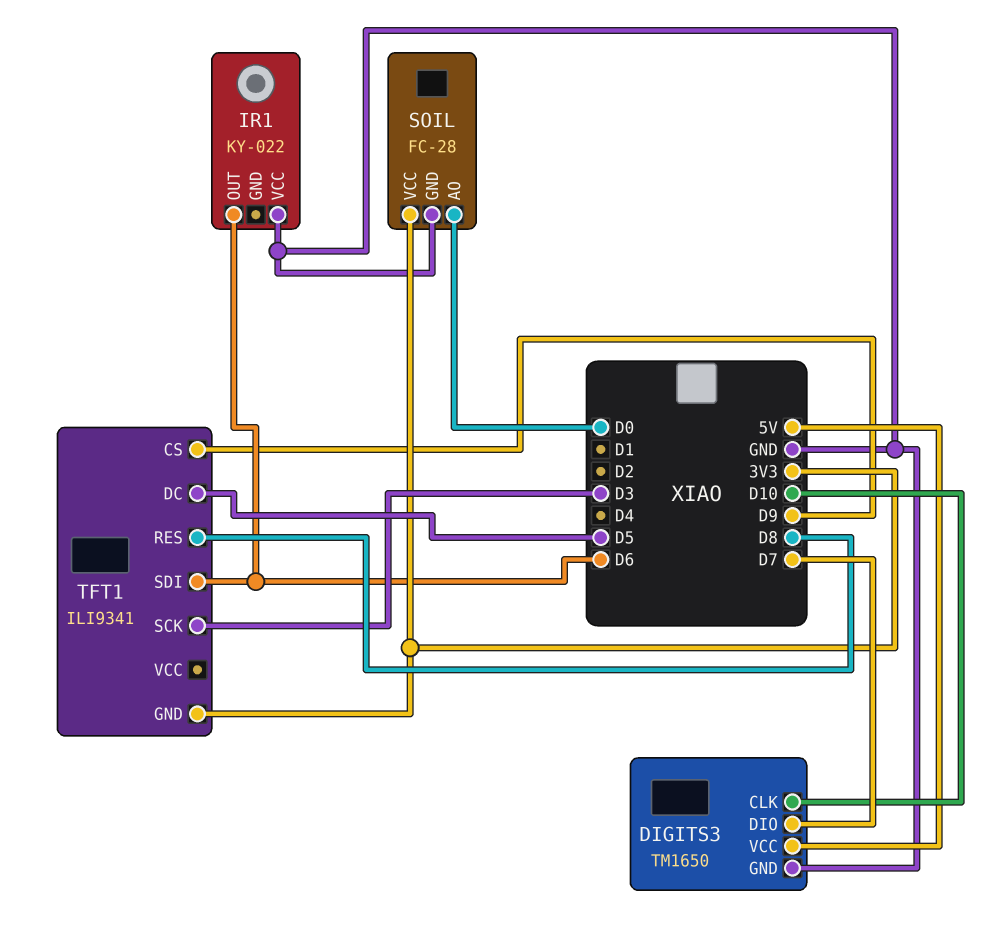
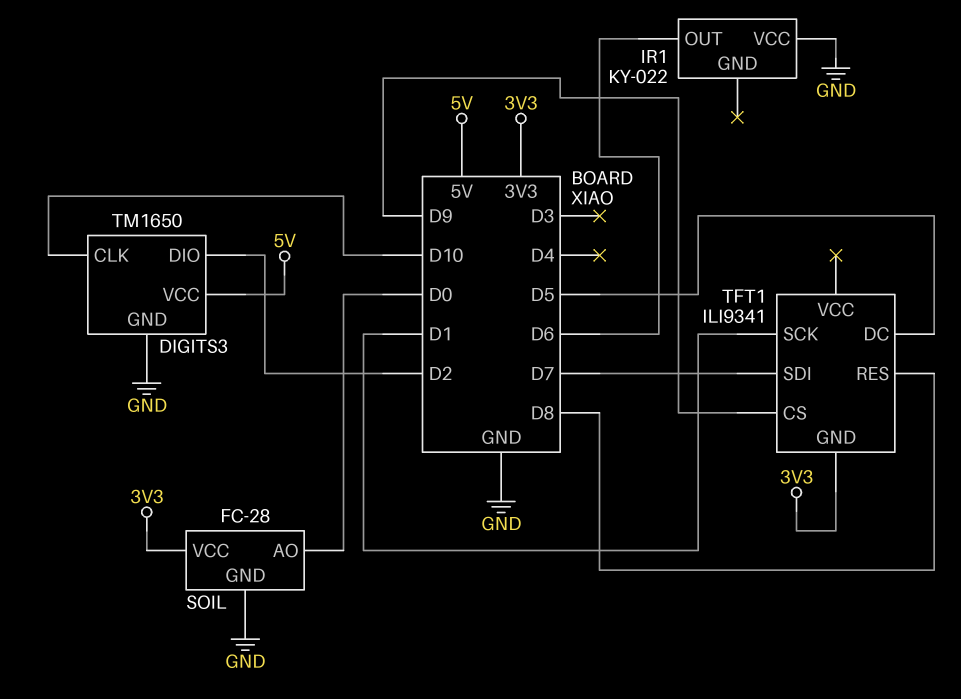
DIGITS3 pin DIO: D7 -> D2
TFT1 pin SCK: D3 -> D1
TFT1 pin SDI: D6 -> D7

